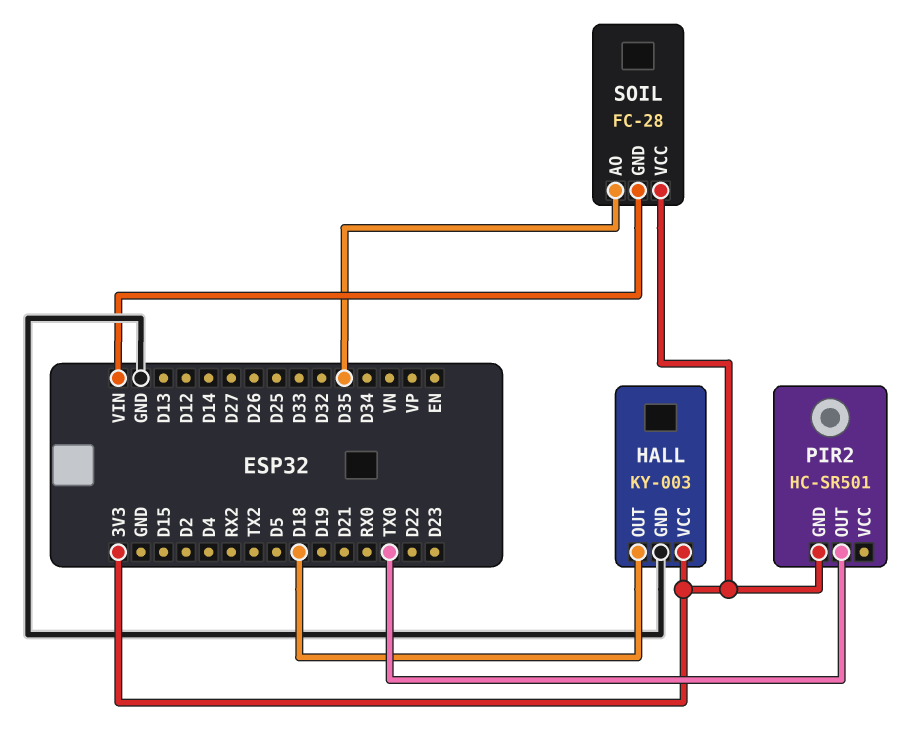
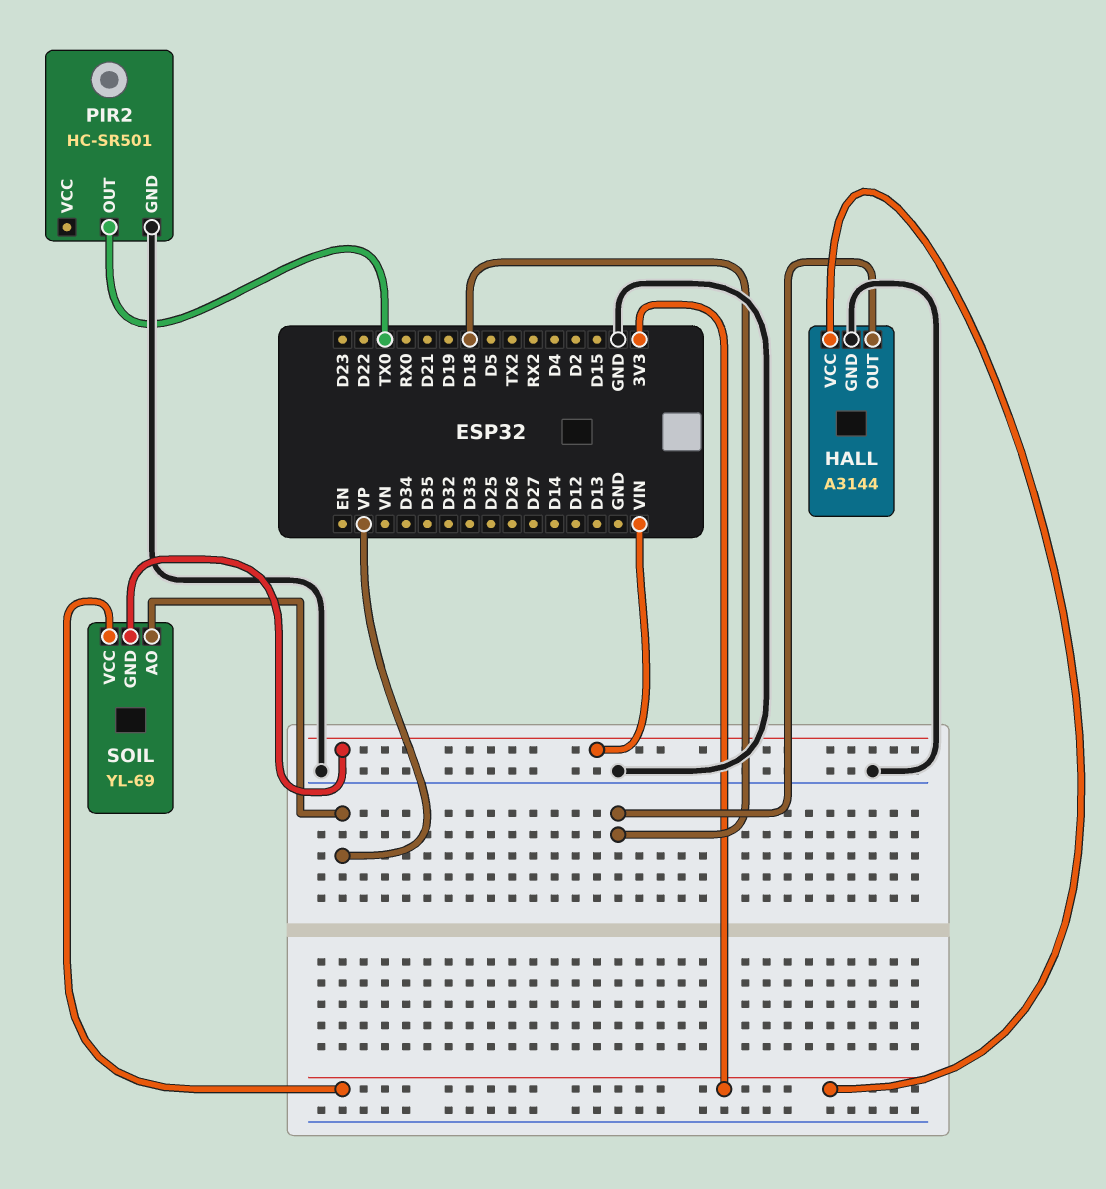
HALL: KY-003 -> A3144
PIR2 pin GND: 3V3 -> GND
SOIL: FC-28 -> YL-69
SOIL pin AO: D35 -> VP

